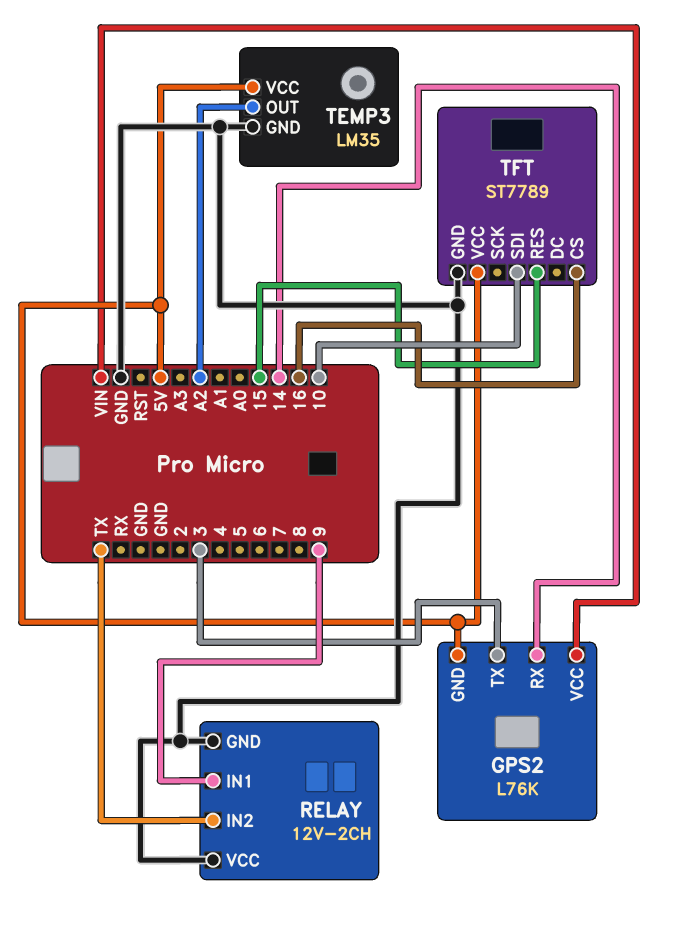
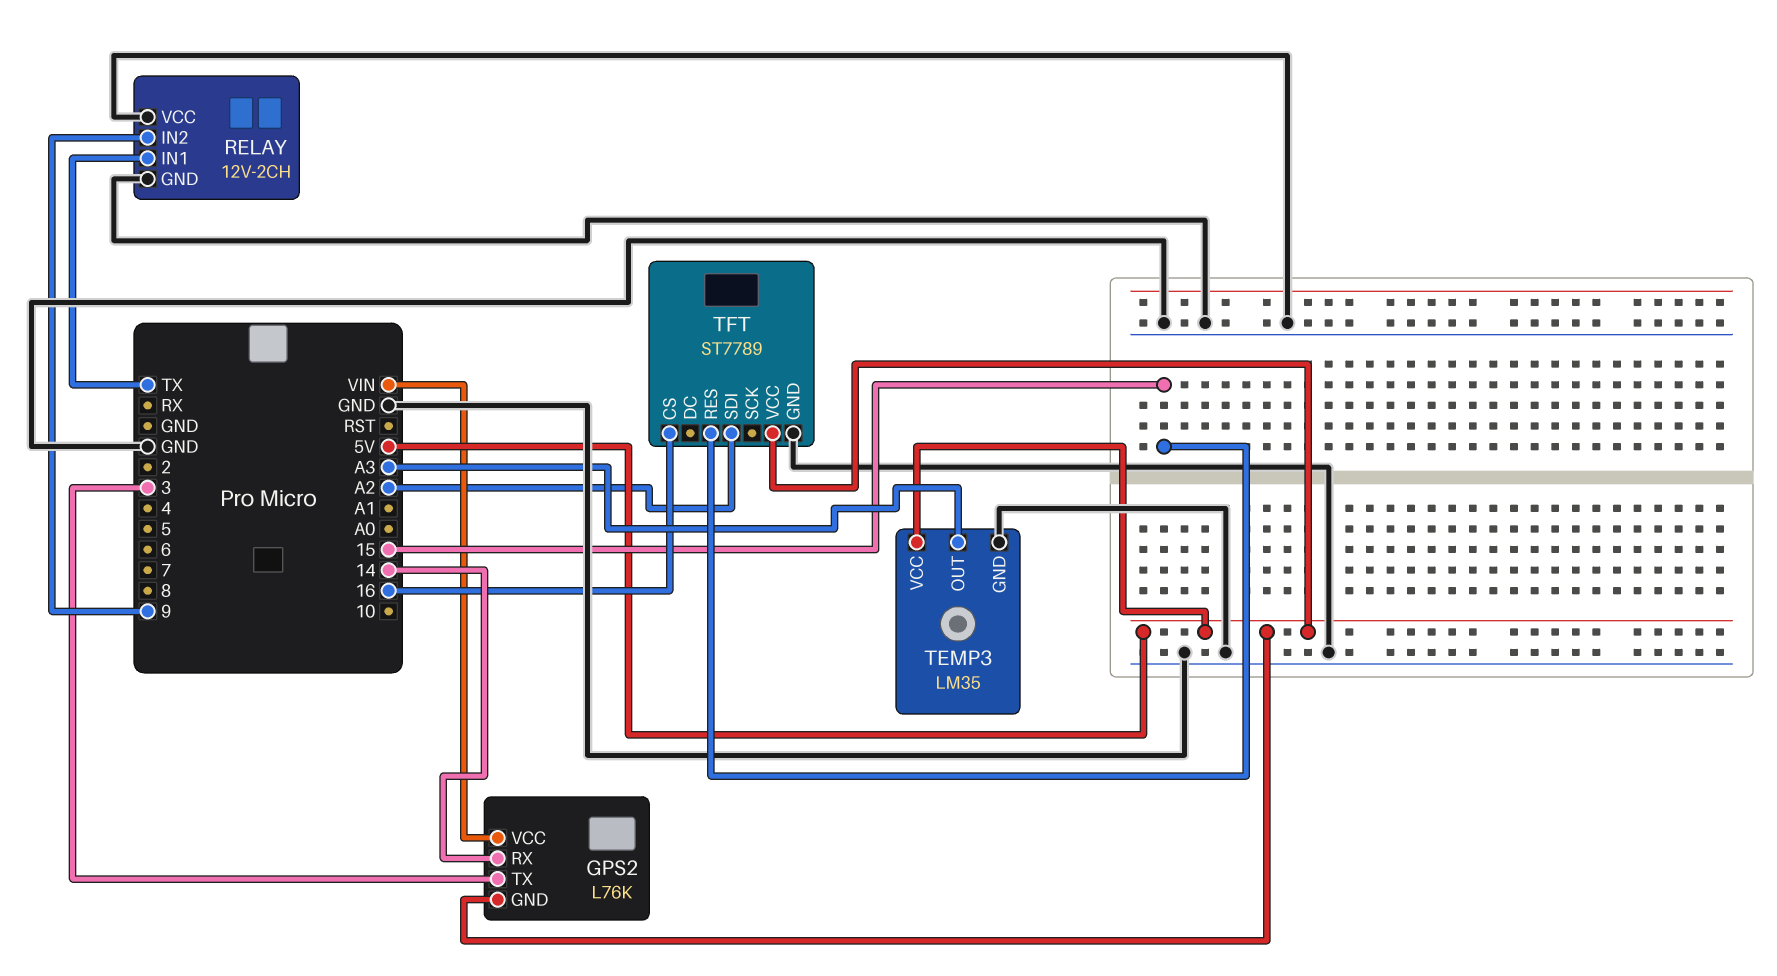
RELAY pin IN1: 9 -> TX
RELAY pin IN2: TX -> 9
TEMP3 pin OUT: A2 -> A3
TFT pin SDI: 10 -> A2

